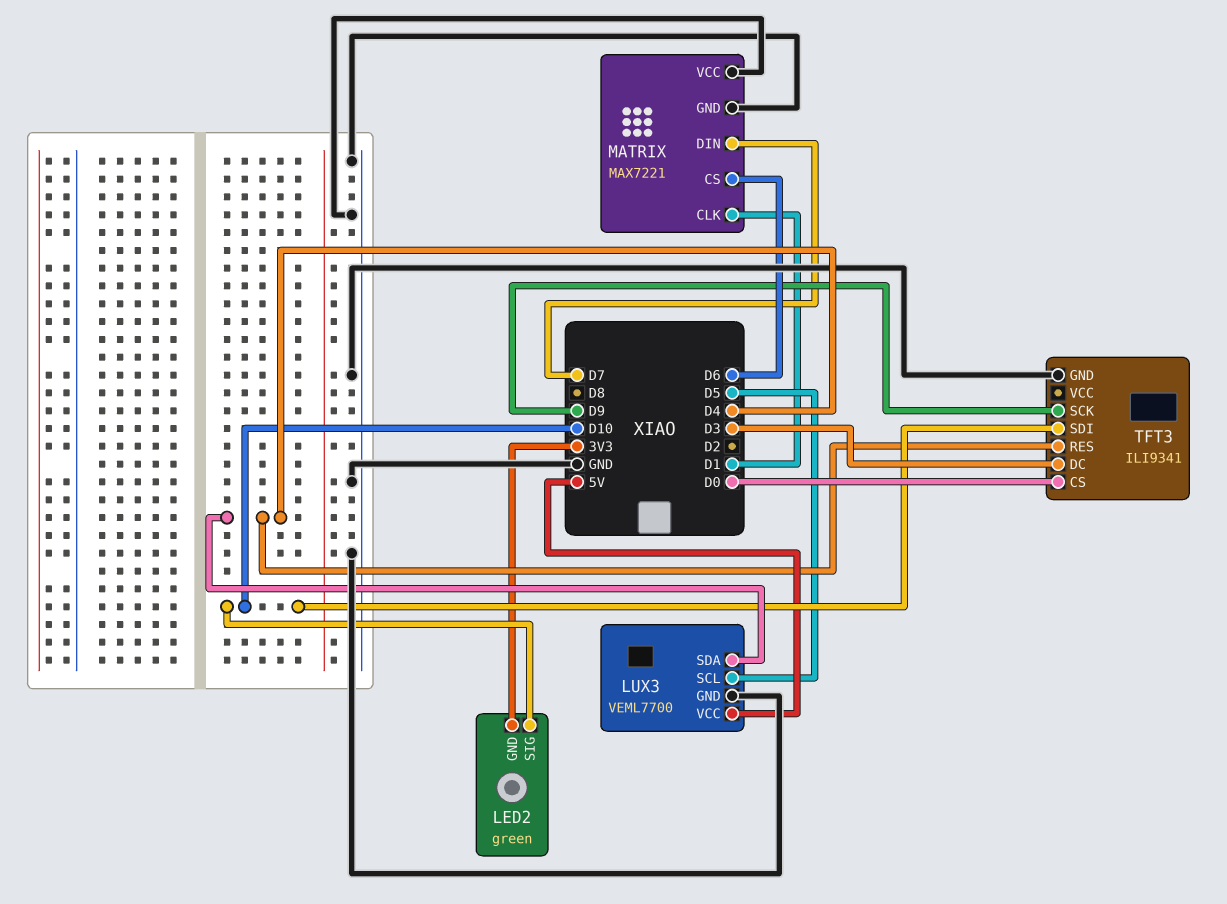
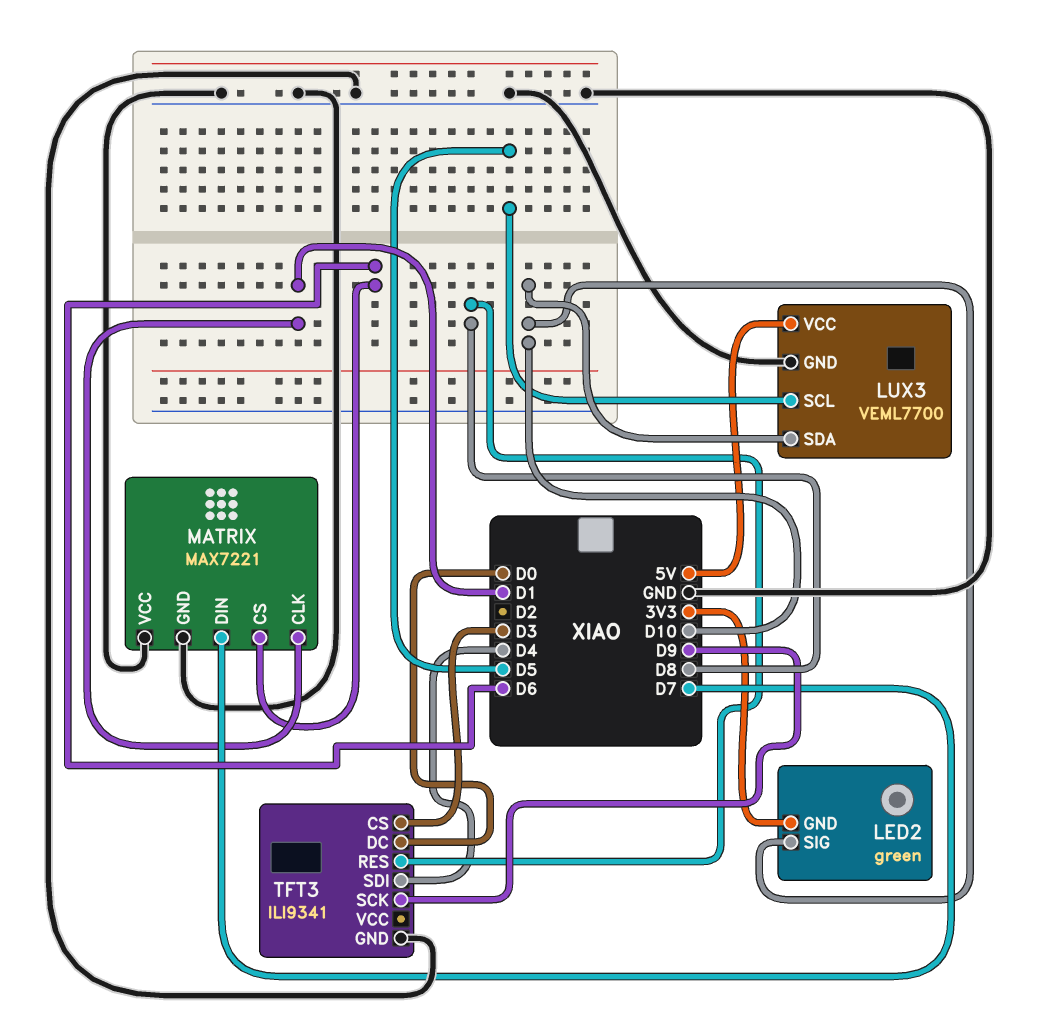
LUX3 pin SDA: D4 -> D10
TFT3 pin CS: D0 -> D3
TFT3 pin DC: D3 -> D0
TFT3 pin RES: D4 -> D8
TFT3 pin SDI: D10 -> D4

